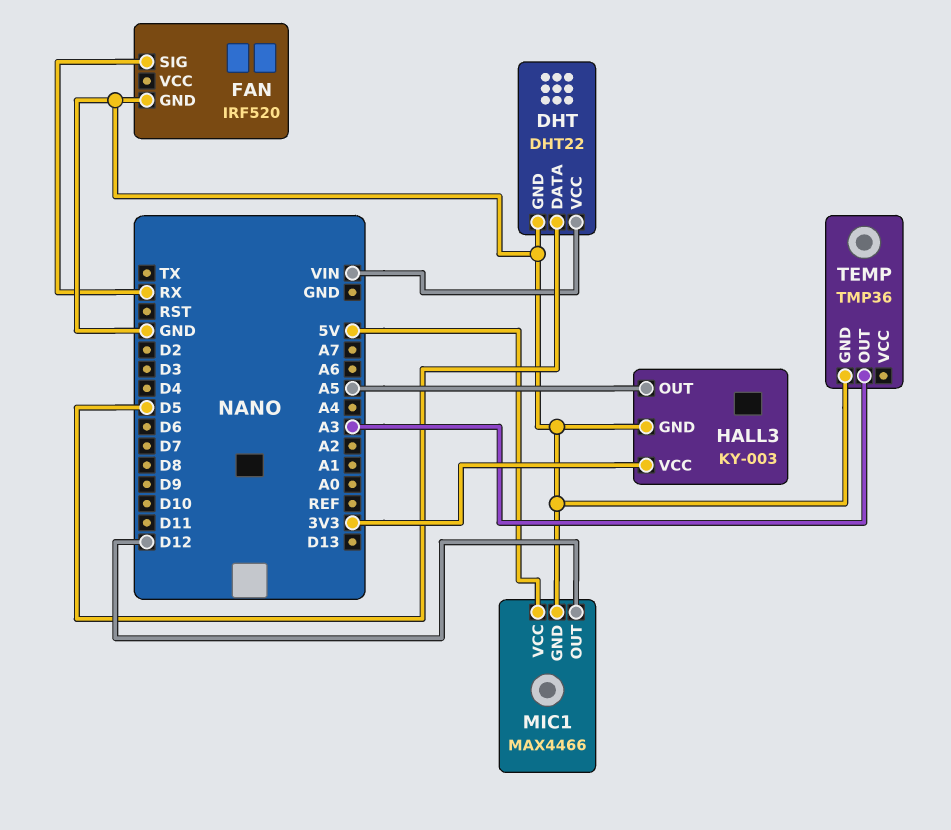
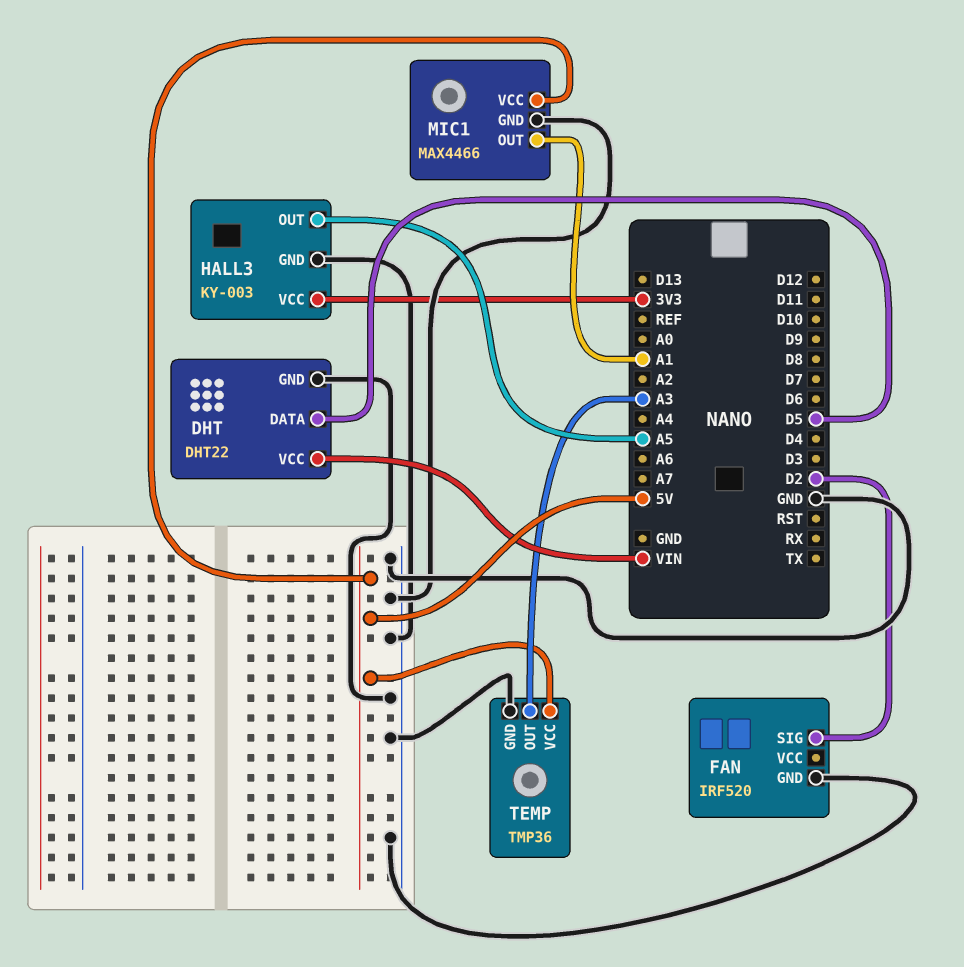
FAN pin SIG: RX -> D2
MIC1 pin OUT: D12 -> A1
TEMP pin VCC: none -> 5V

